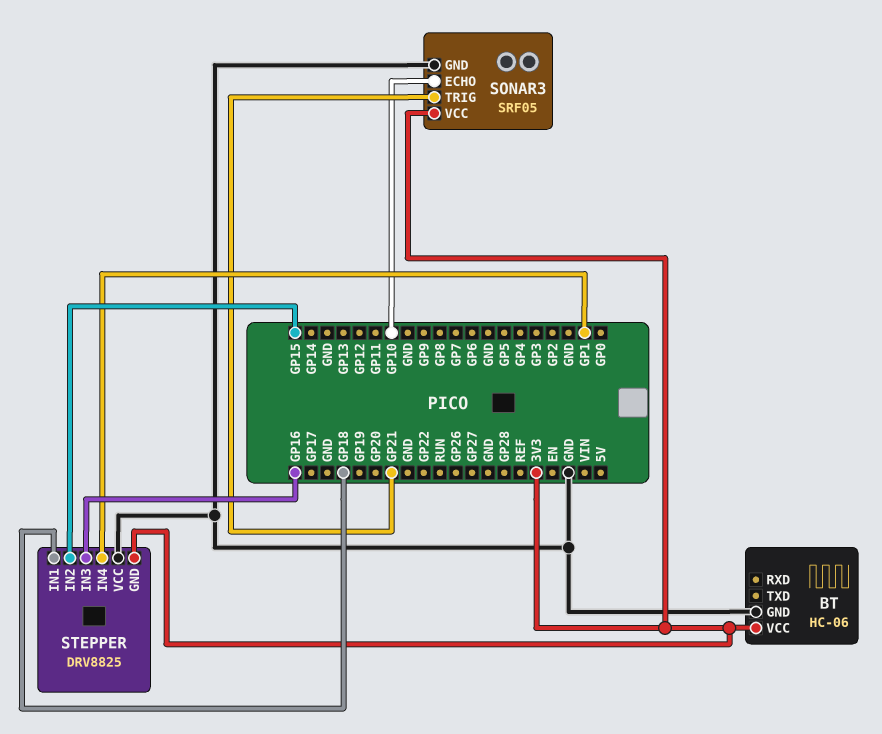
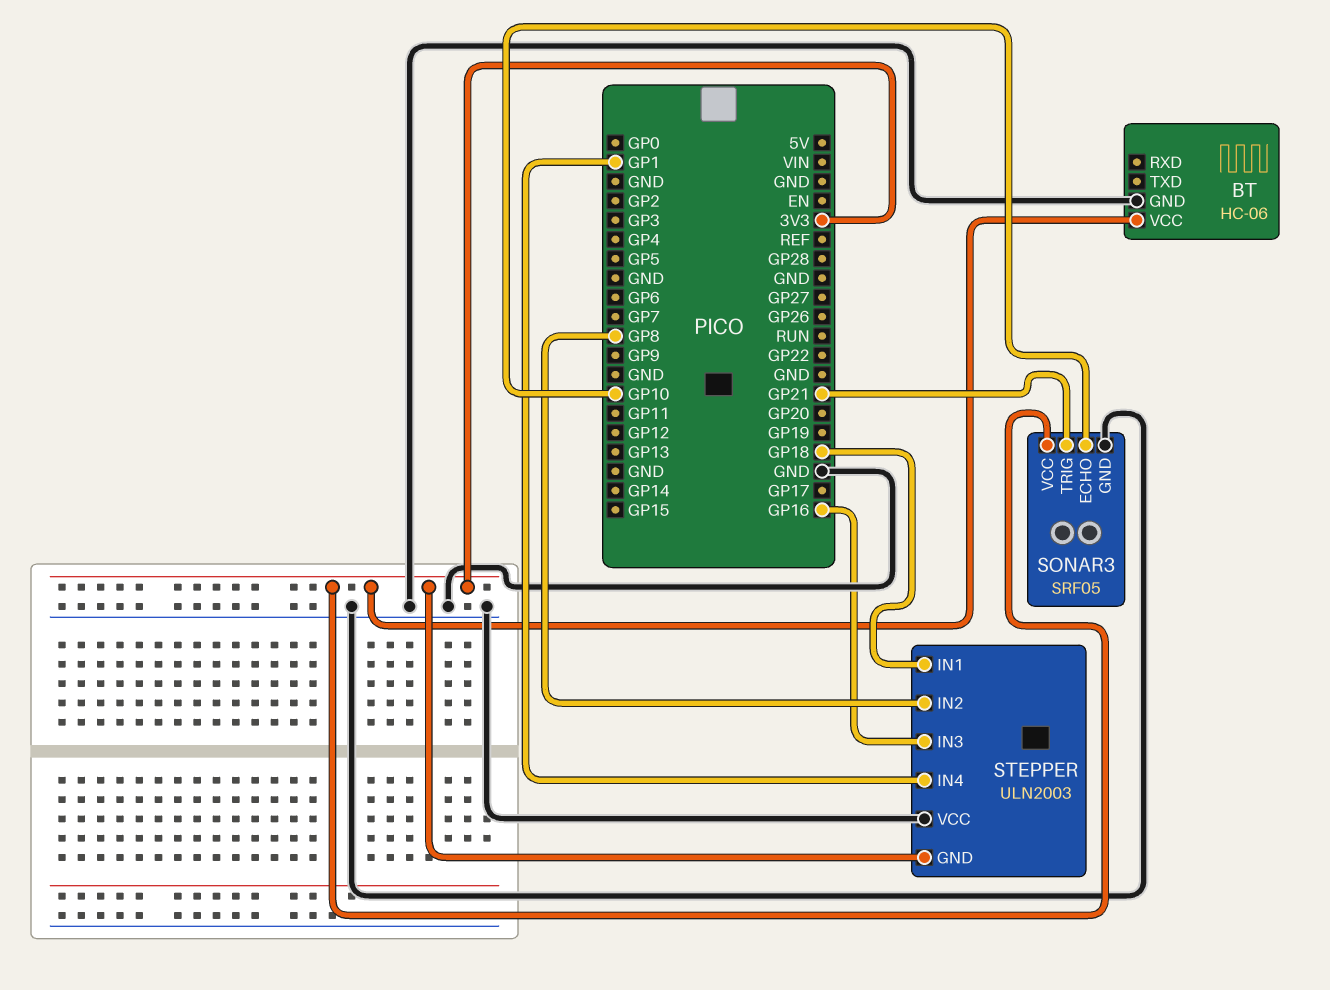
STEPPER: DRV8825 -> ULN2003
STEPPER pin IN2: GP15 -> GP8

